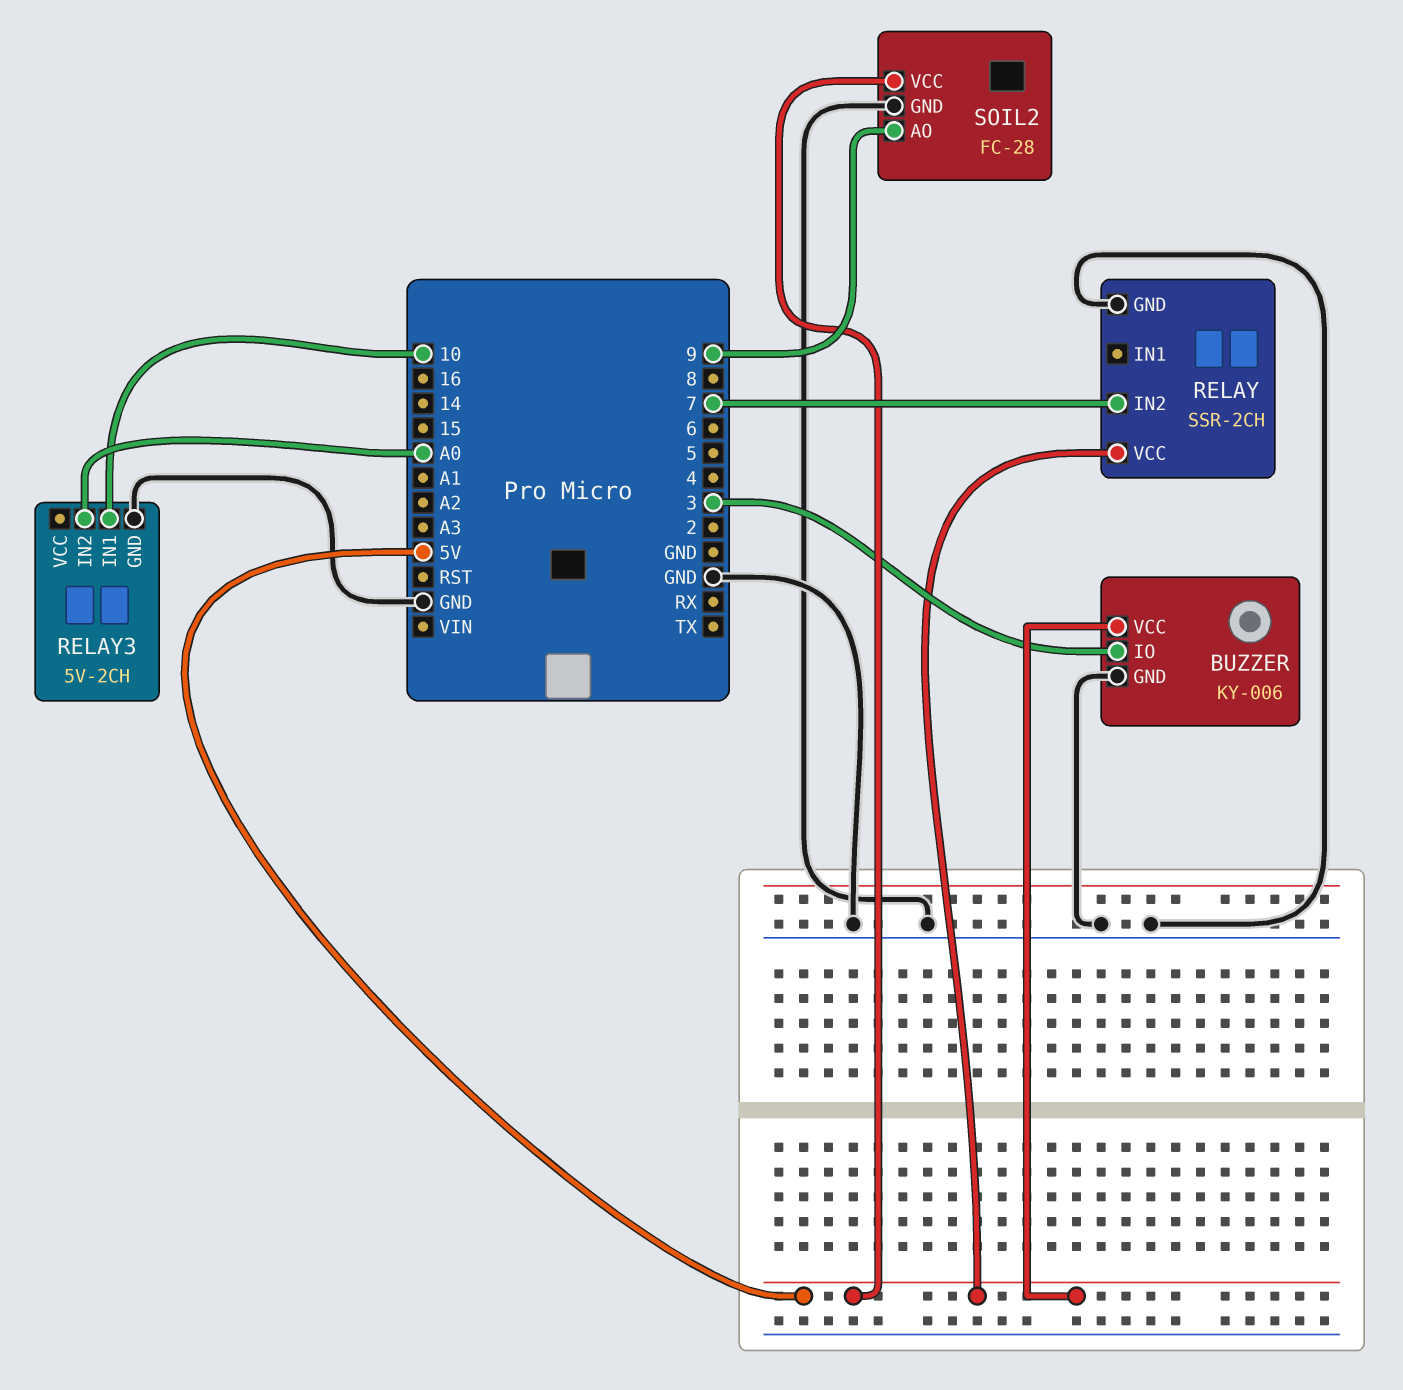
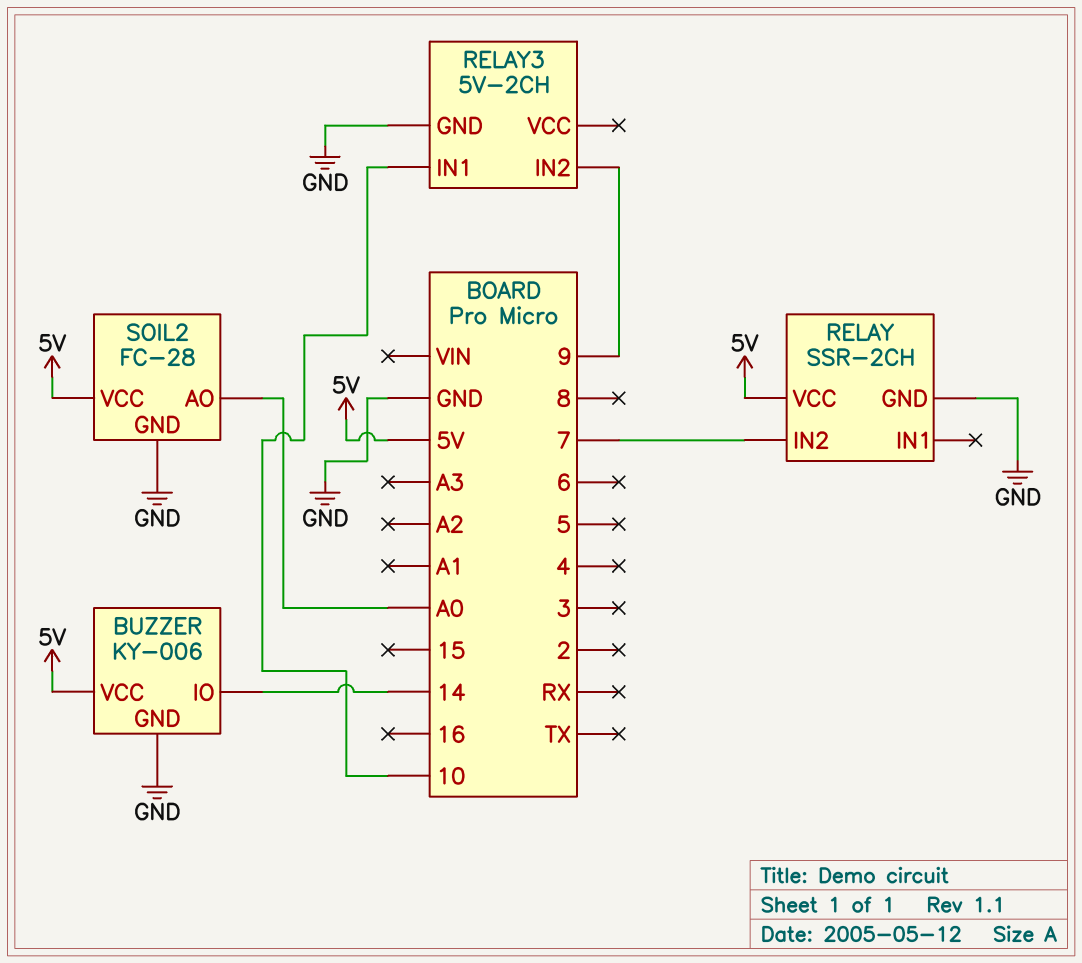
BUZZER pin IO: 3 -> 14
RELAY3 pin IN2: A0 -> 9
SOIL2 pin AO: 9 -> A0

